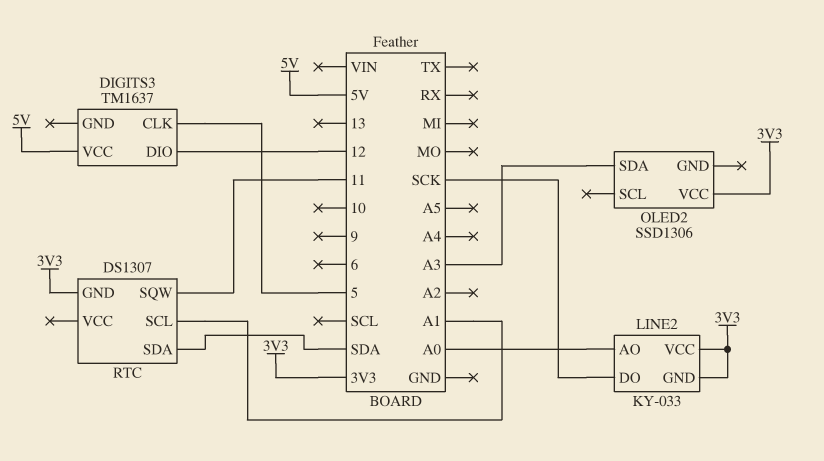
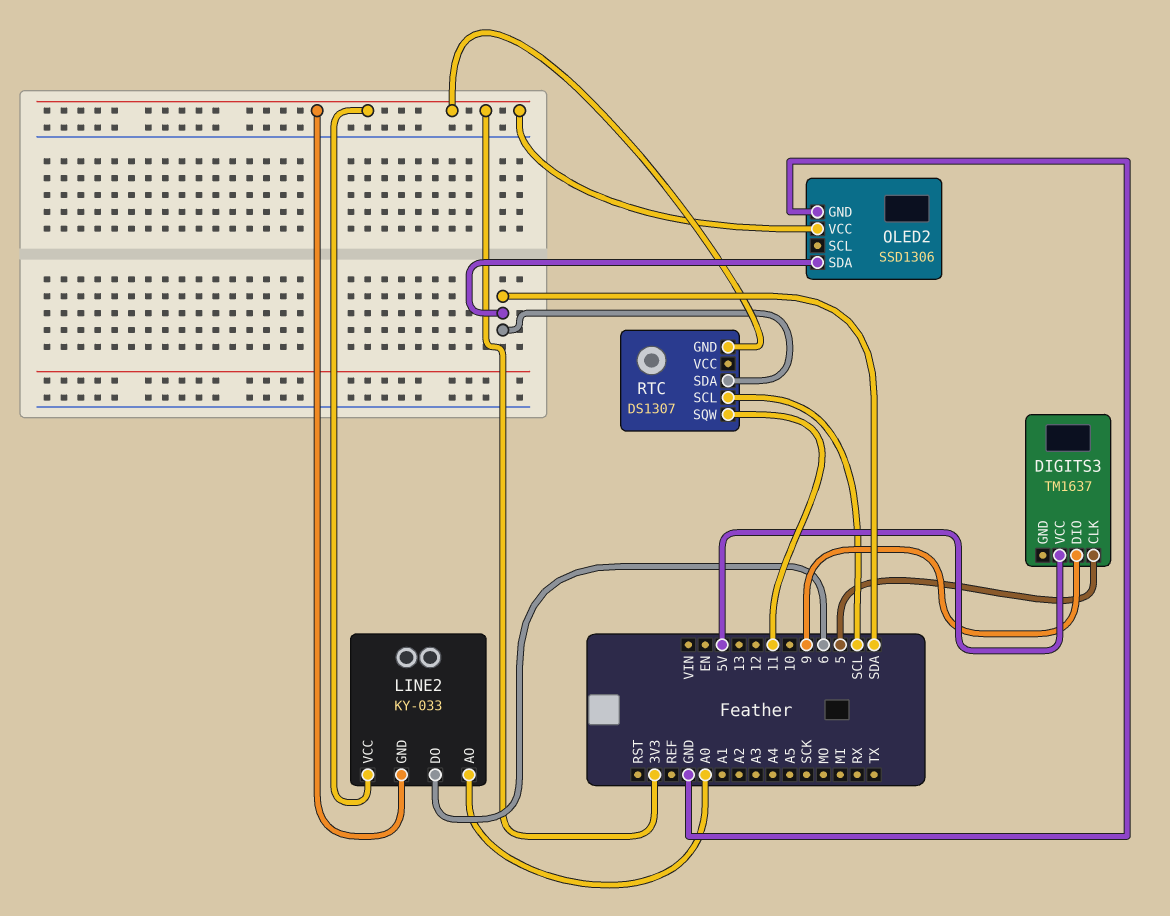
DIGITS3 pin DIO: 12 -> 9
LINE2 pin DO: SCK -> 6
OLED2 pin GND: none -> GND
OLED2 pin SDA: A3 -> SDA
RTC pin SCL: A1 -> SCL

